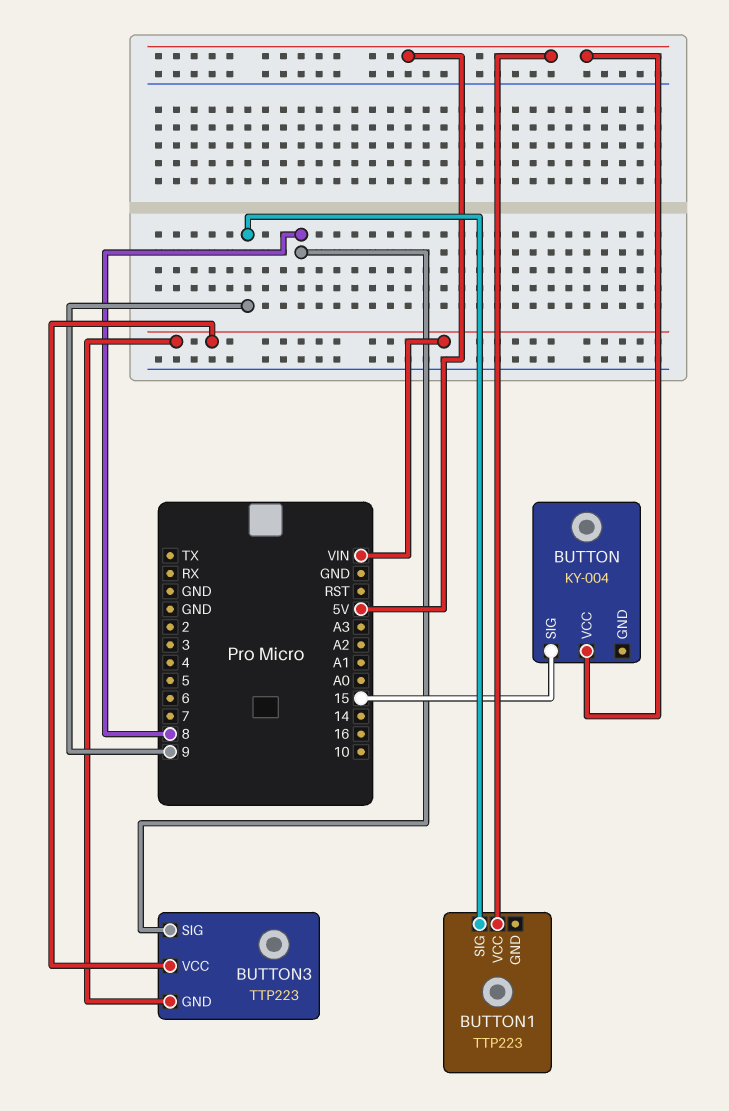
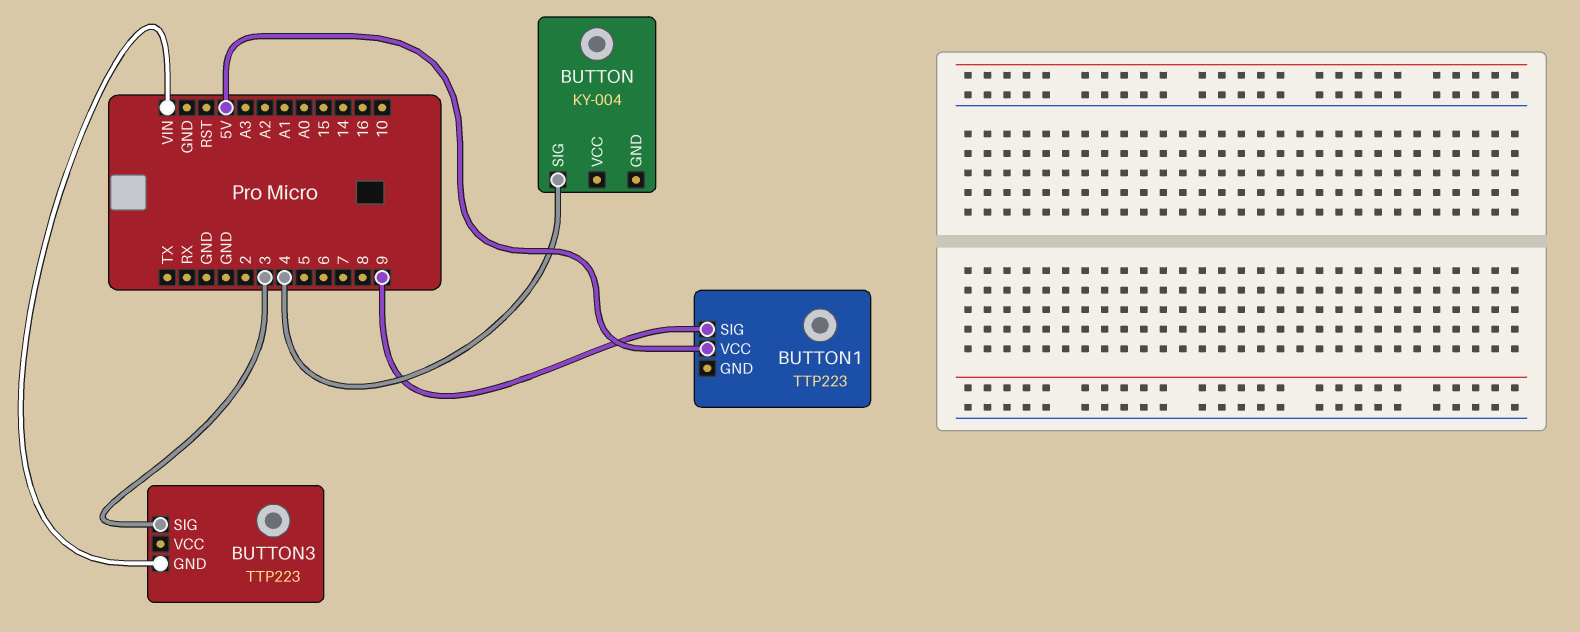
BUTTON pin SIG: 15 -> 4
BUTTON pin VCC: 5V -> none
BUTTON3 pin SIG: 8 -> 3
BUTTON3 pin VCC: VIN -> none

